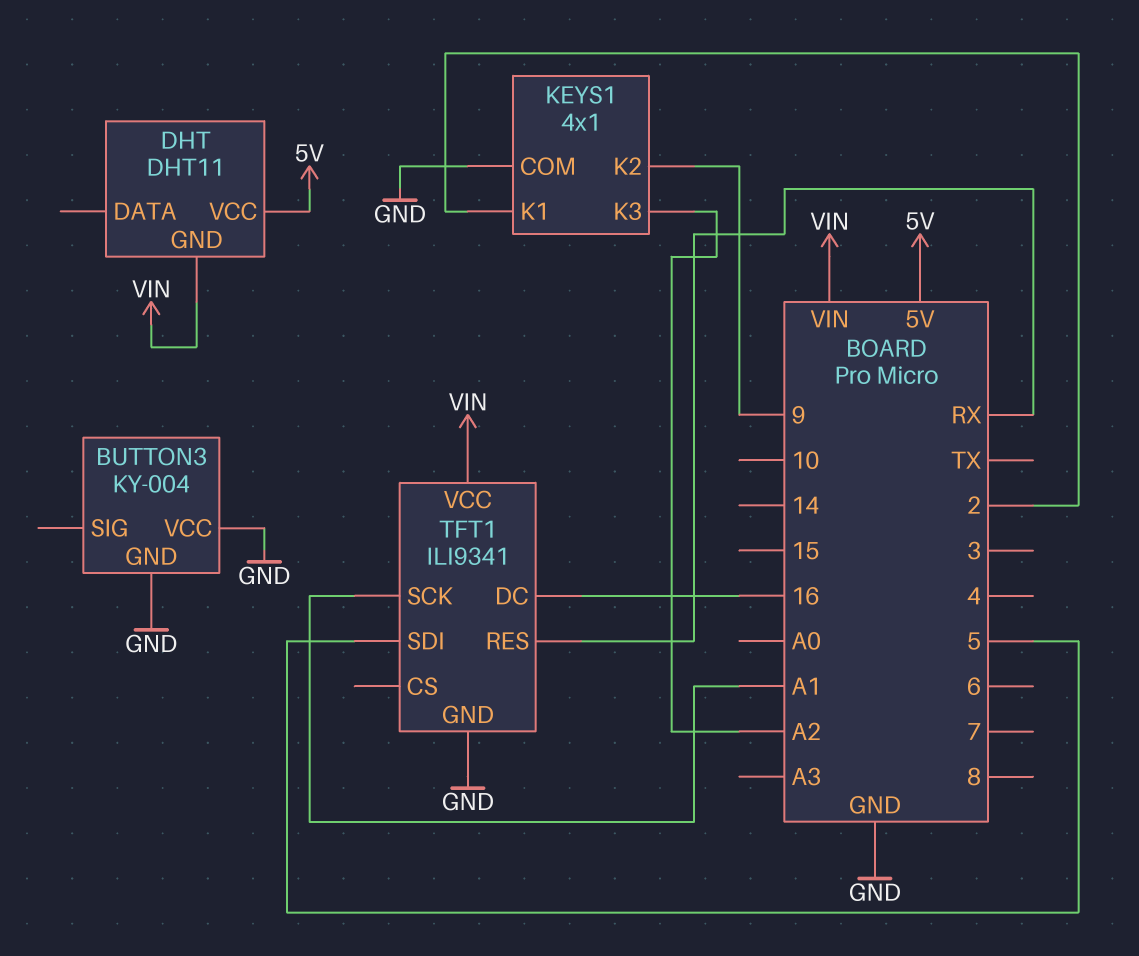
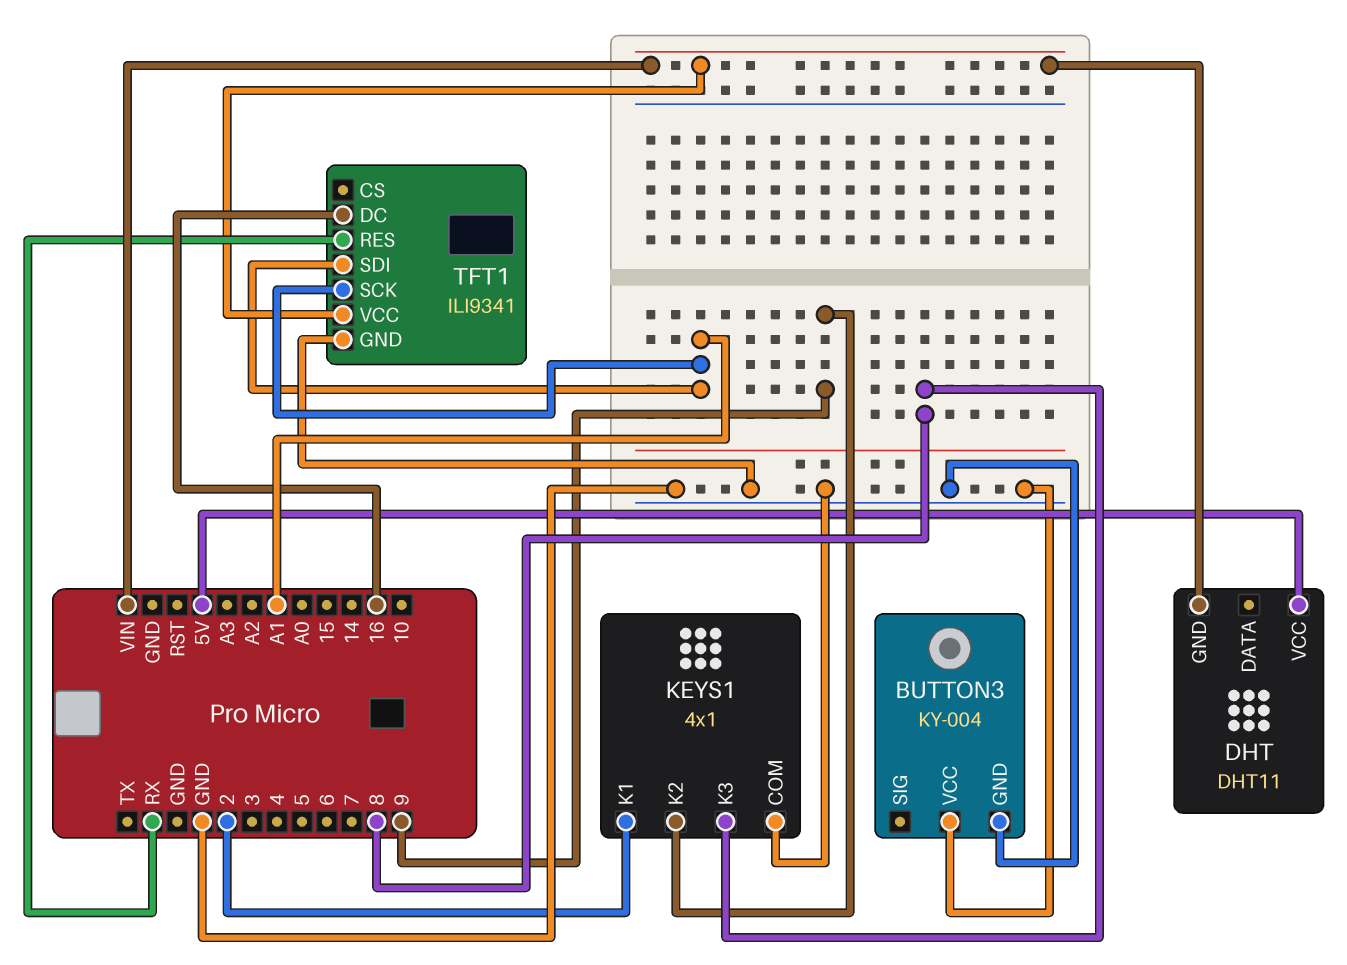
KEYS1 pin K3: A2 -> 8
TFT1 pin SDI: 5 -> A1

